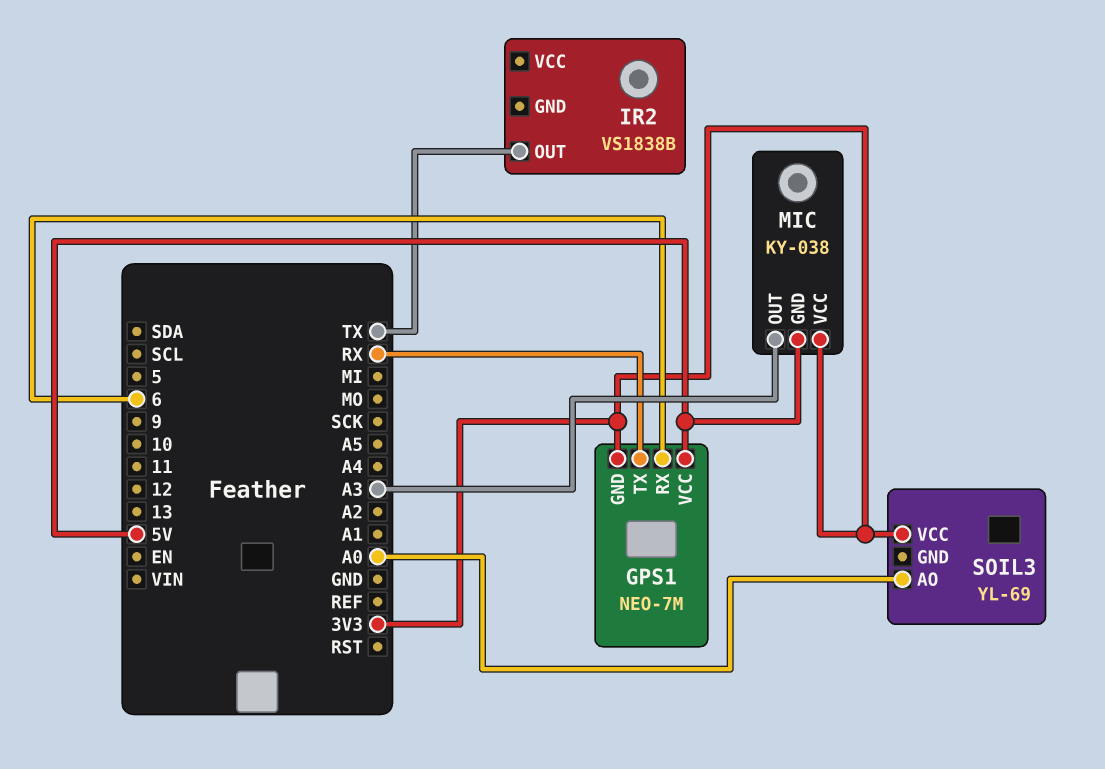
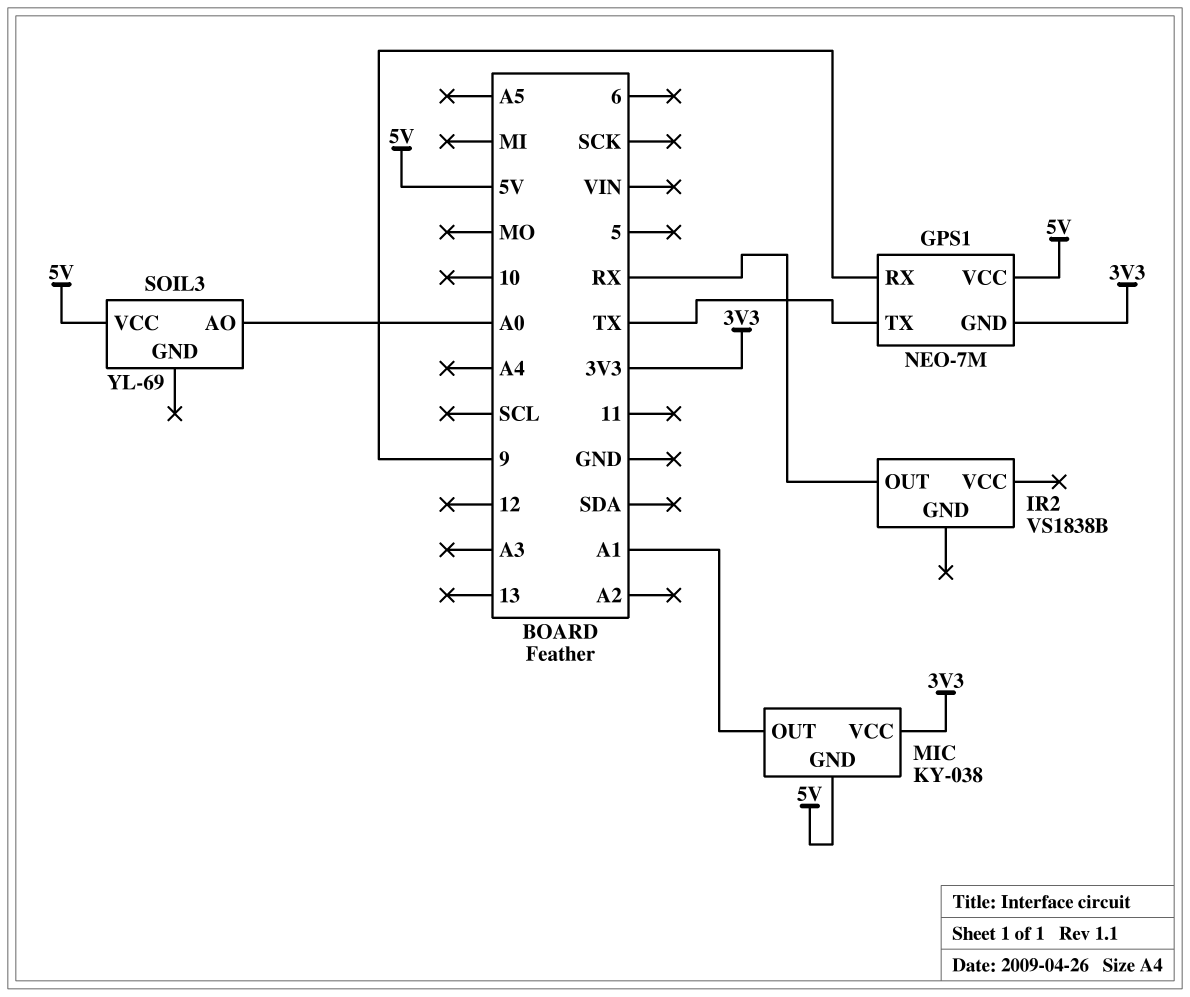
GPS1 pin RX: 6 -> 9
GPS1 pin TX: RX -> TX
IR2 pin OUT: TX -> RX
MIC pin OUT: A3 -> A1
SOIL3 pin VCC: 3V3 -> 5V

